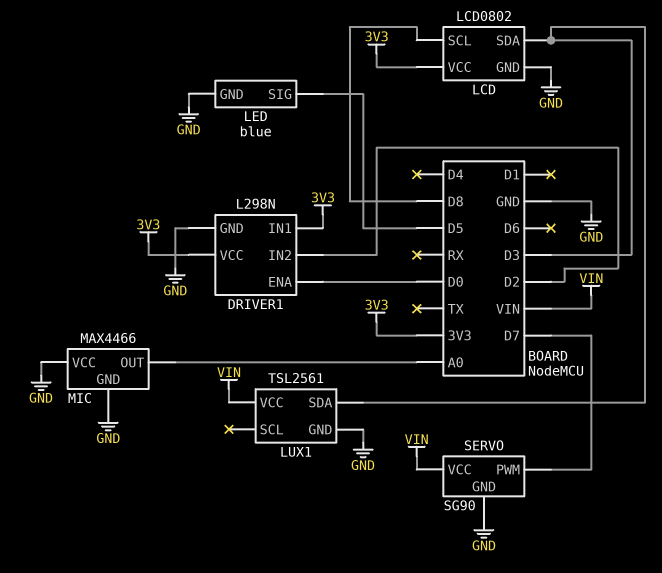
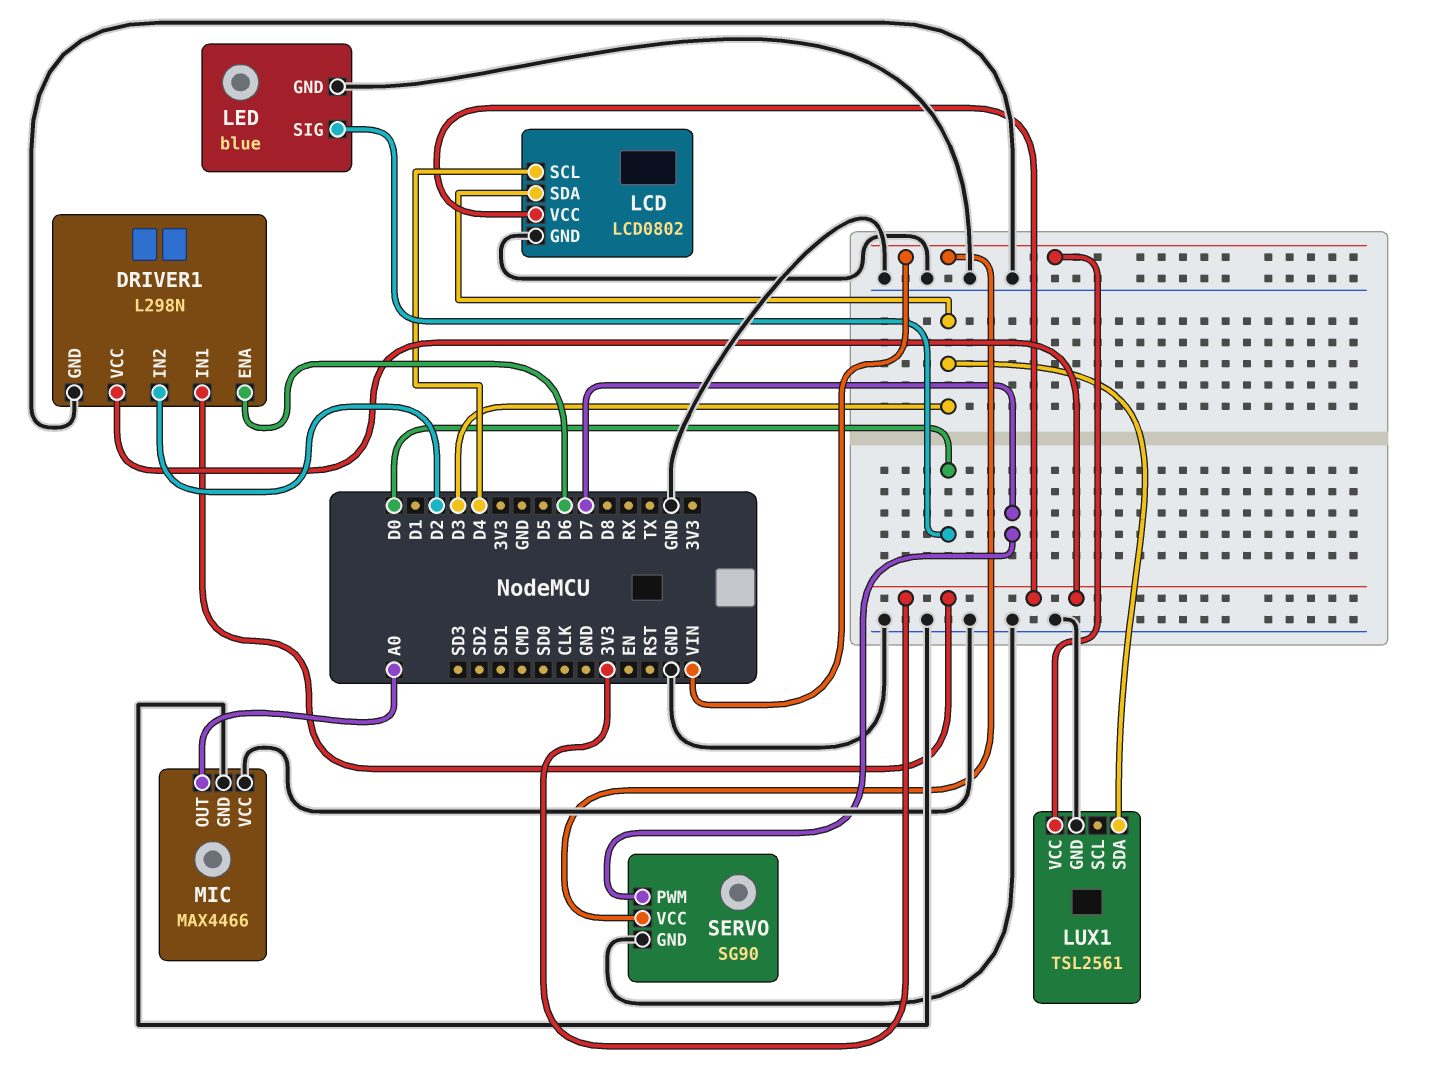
DRIVER1 pin ENA: D0 -> D6
LCD pin SCL: D8 -> D4
LED pin SIG: D5 -> D0

